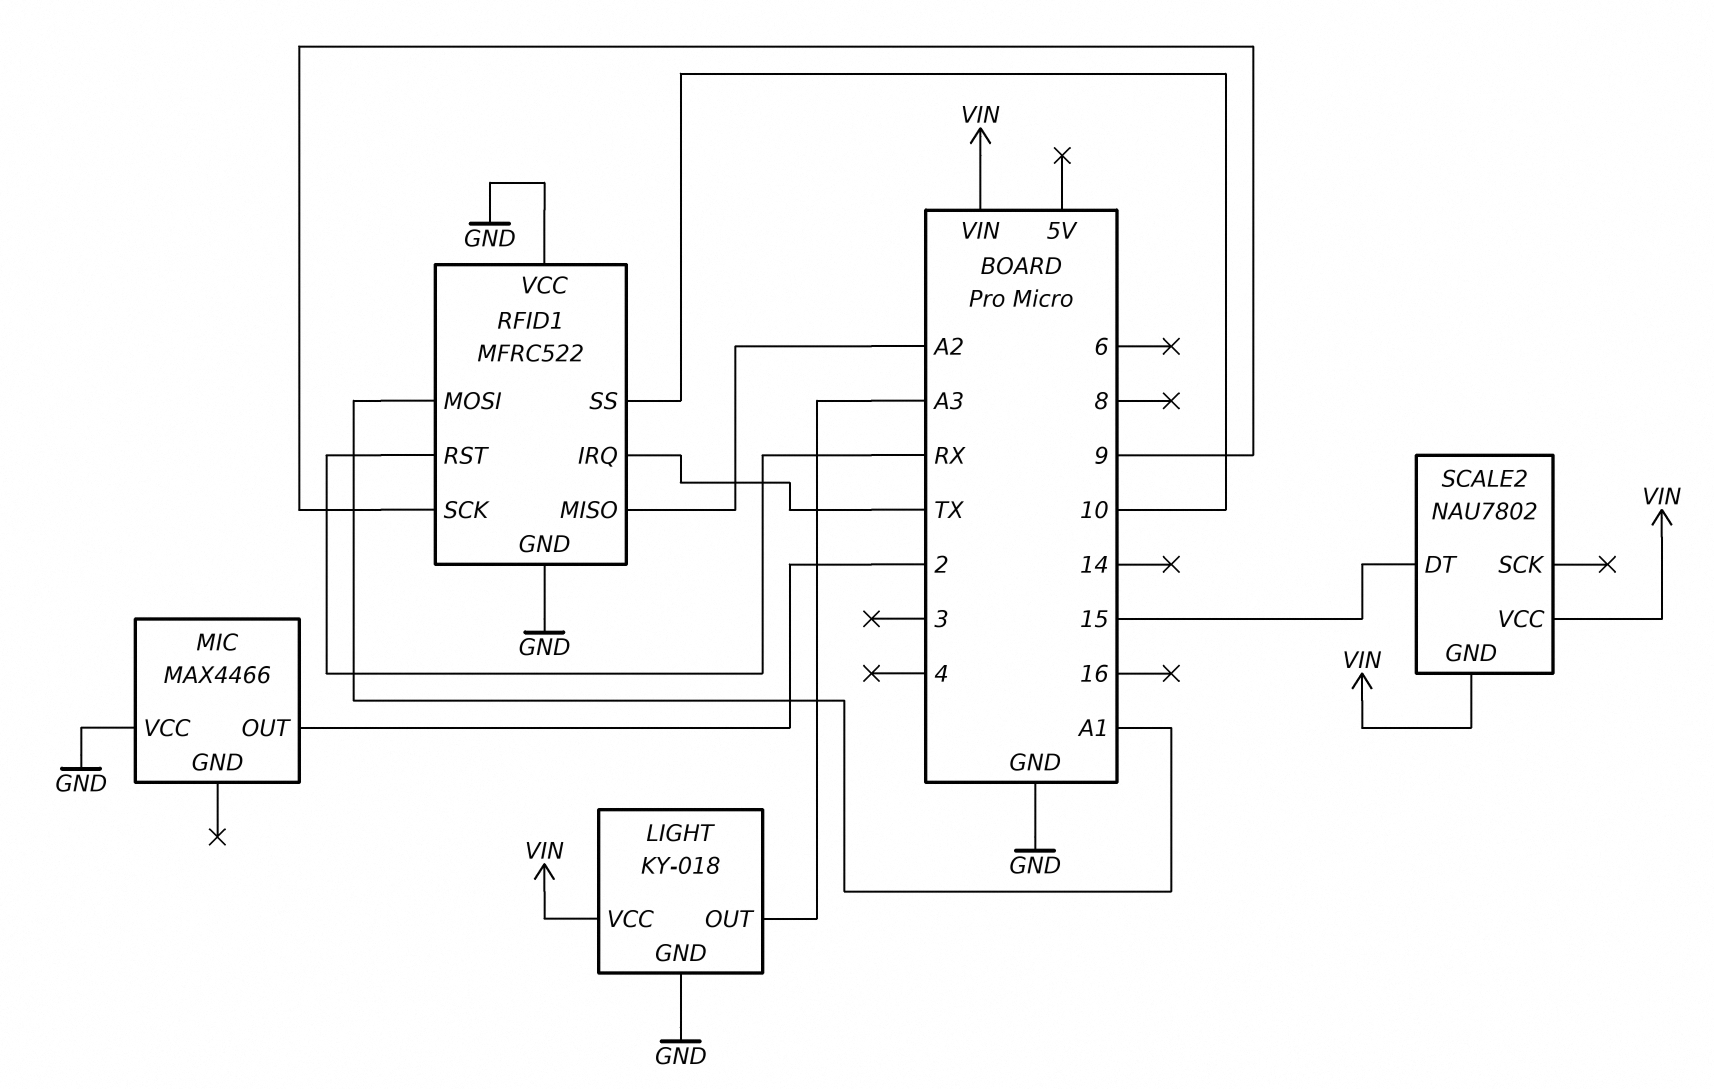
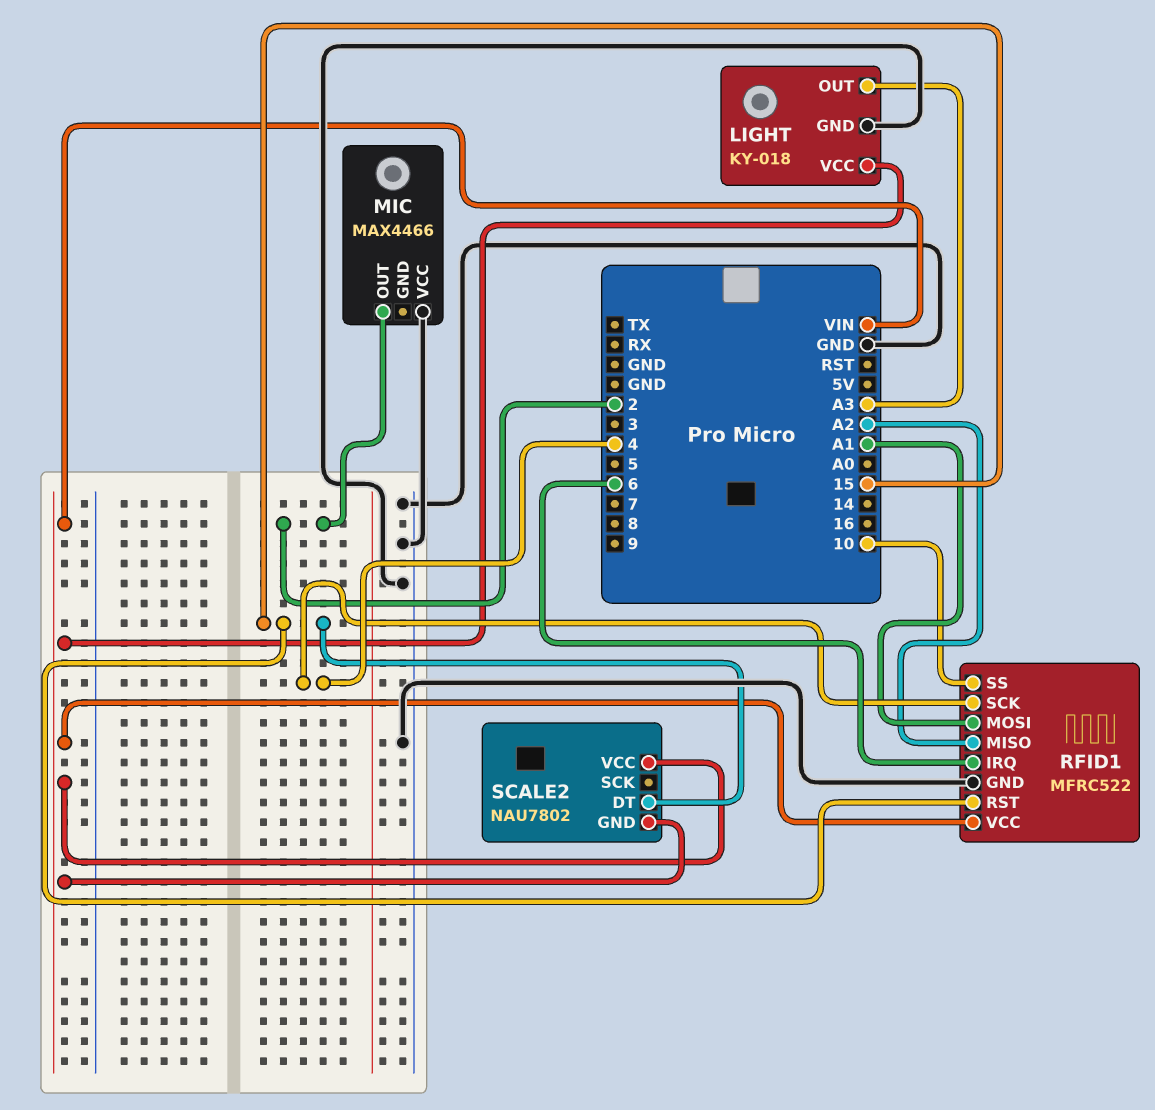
RFID1 pin IRQ: TX -> 6
RFID1 pin RST: RX -> 15
RFID1 pin SCK: 9 -> 4
RFID1 pin VCC: GND -> VIN

